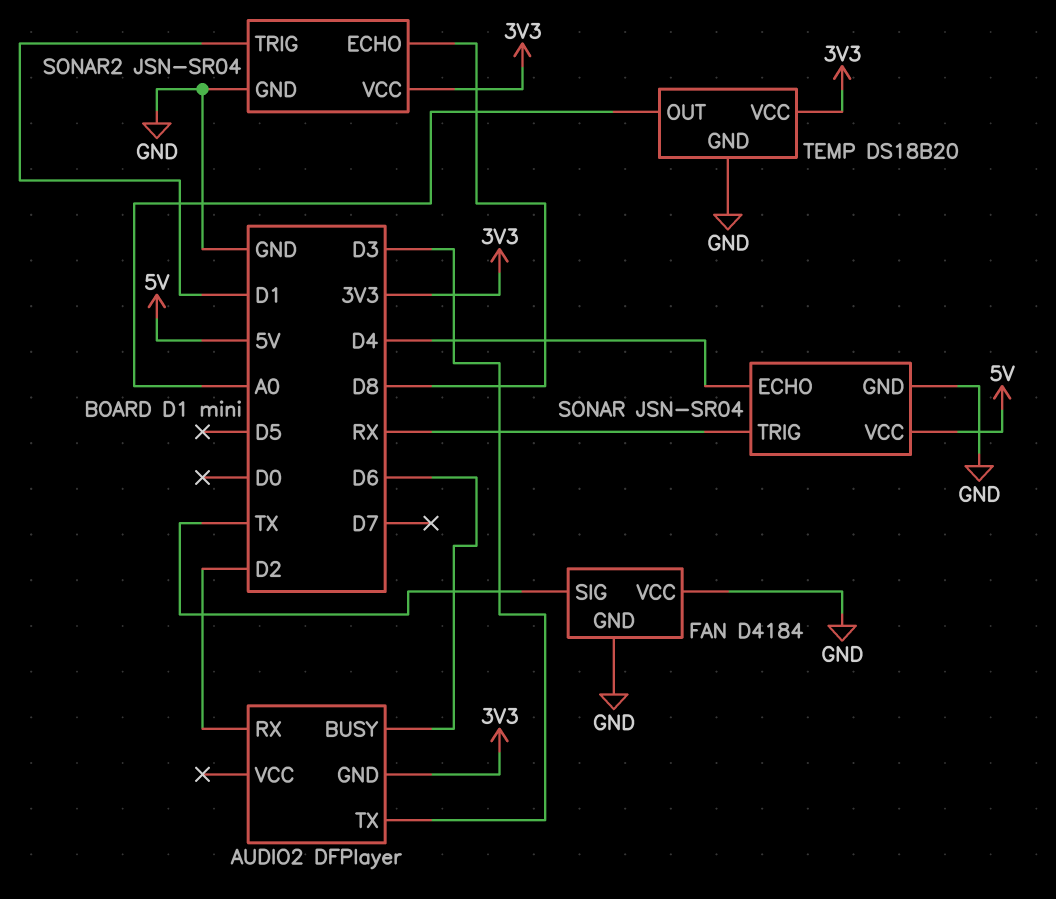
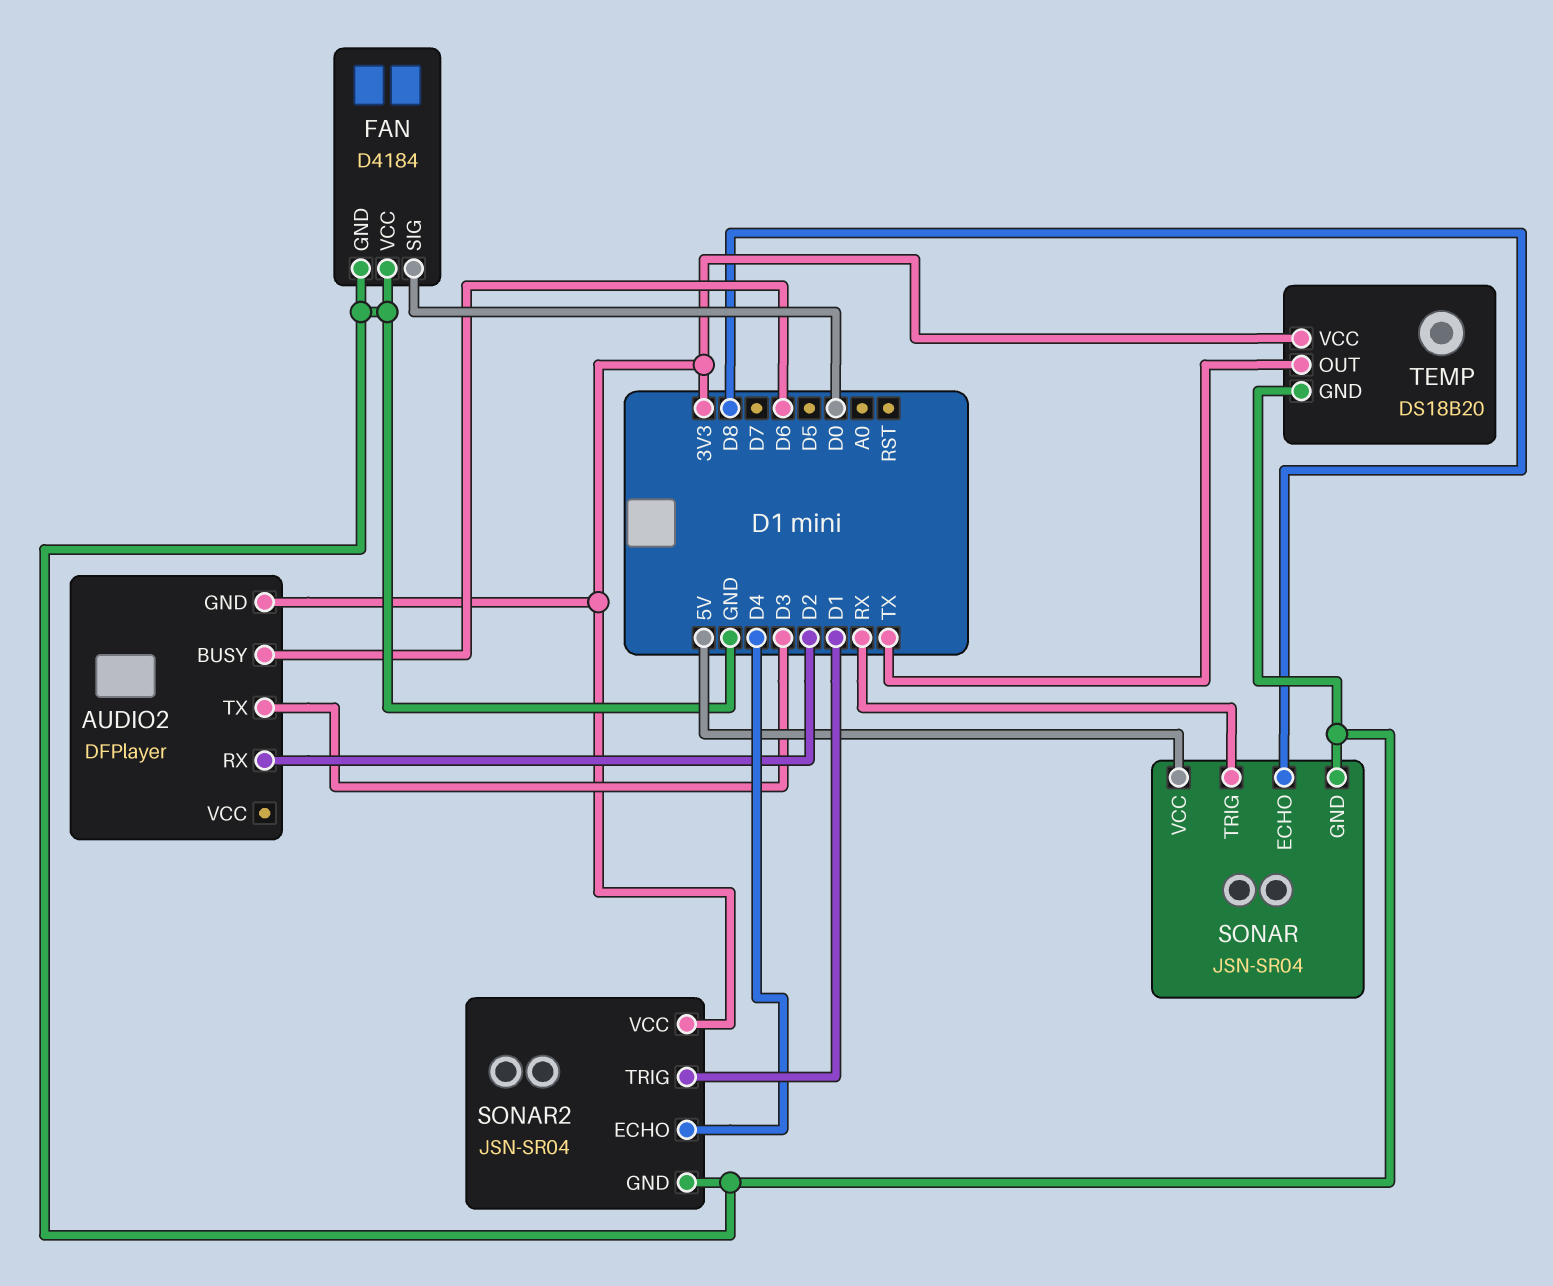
FAN pin SIG: TX -> D0
SONAR pin ECHO: D4 -> D8
SONAR2 pin ECHO: D8 -> D4
TEMP pin OUT: A0 -> TX

